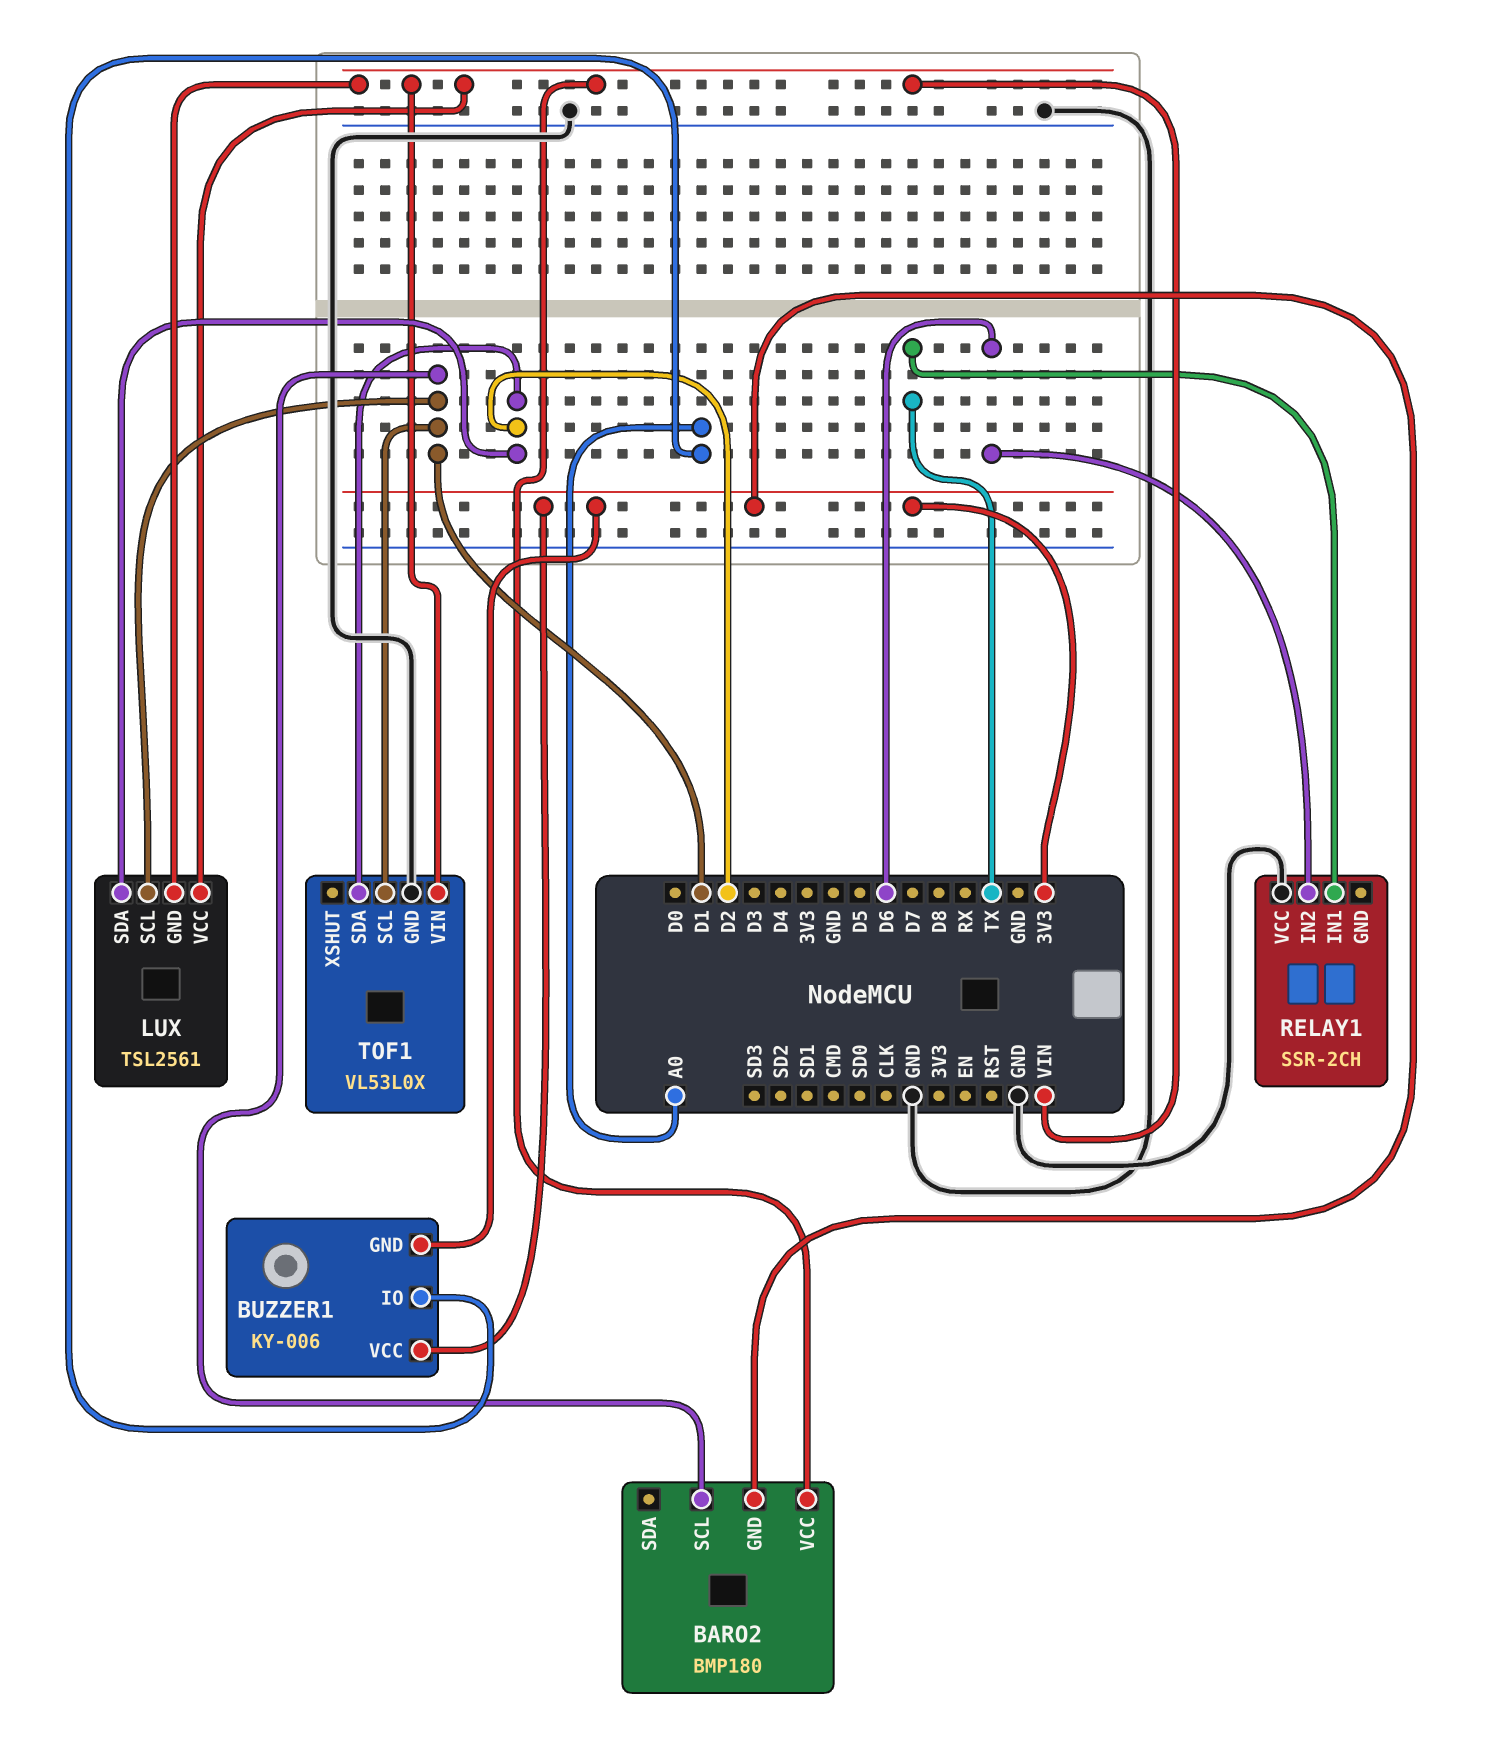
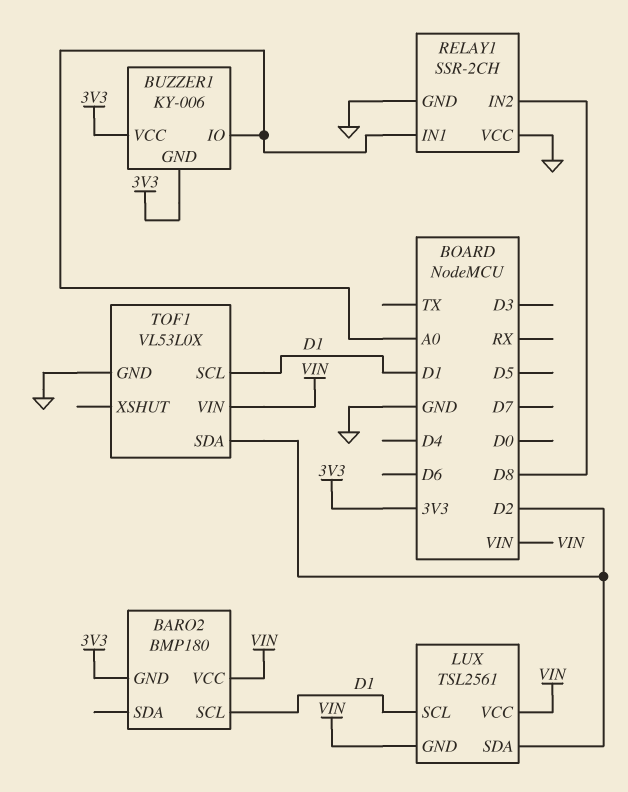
RELAY1 pin GND: none -> GND
RELAY1 pin IN1: TX -> A0
RELAY1 pin IN2: D6 -> D8

